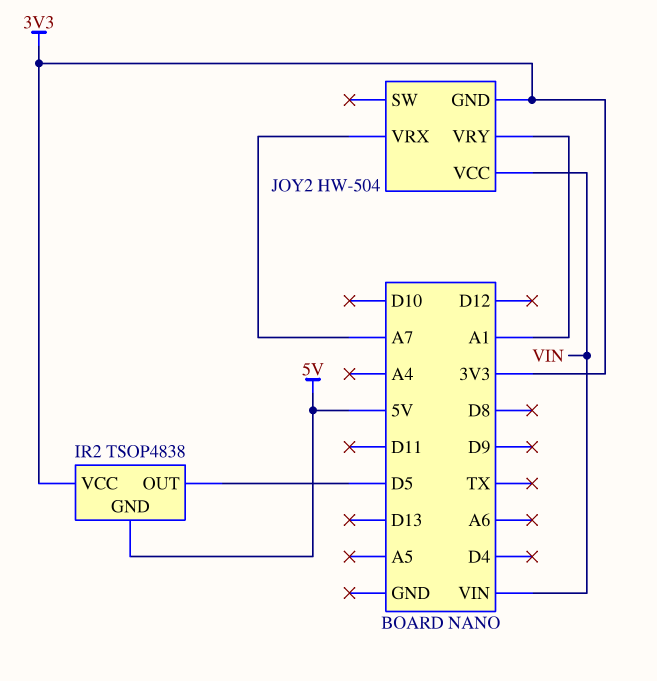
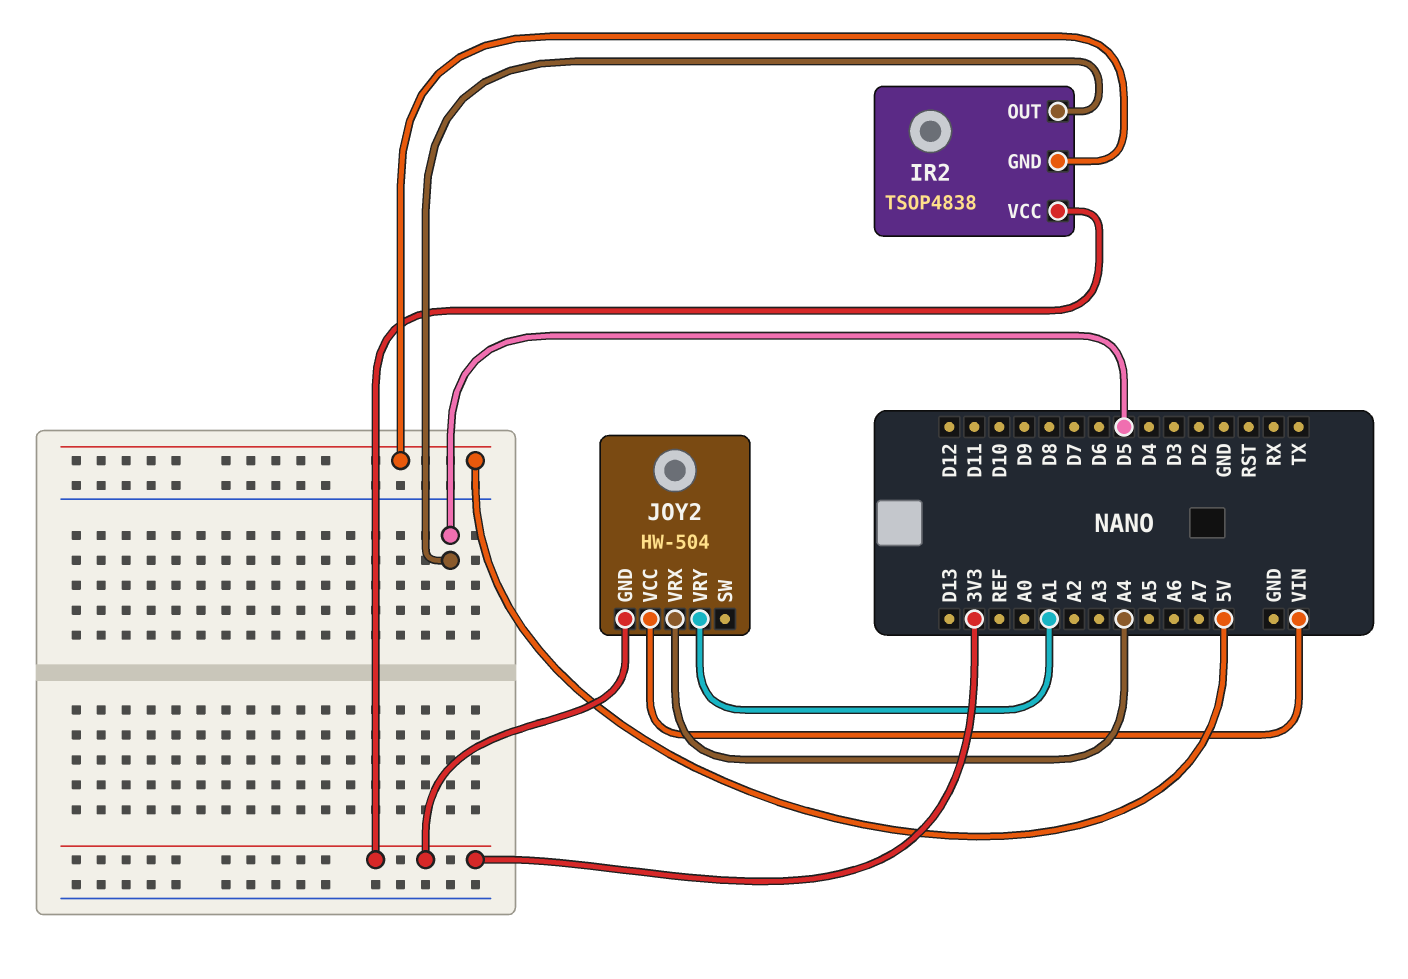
JOY2 pin VRX: A7 -> A4

